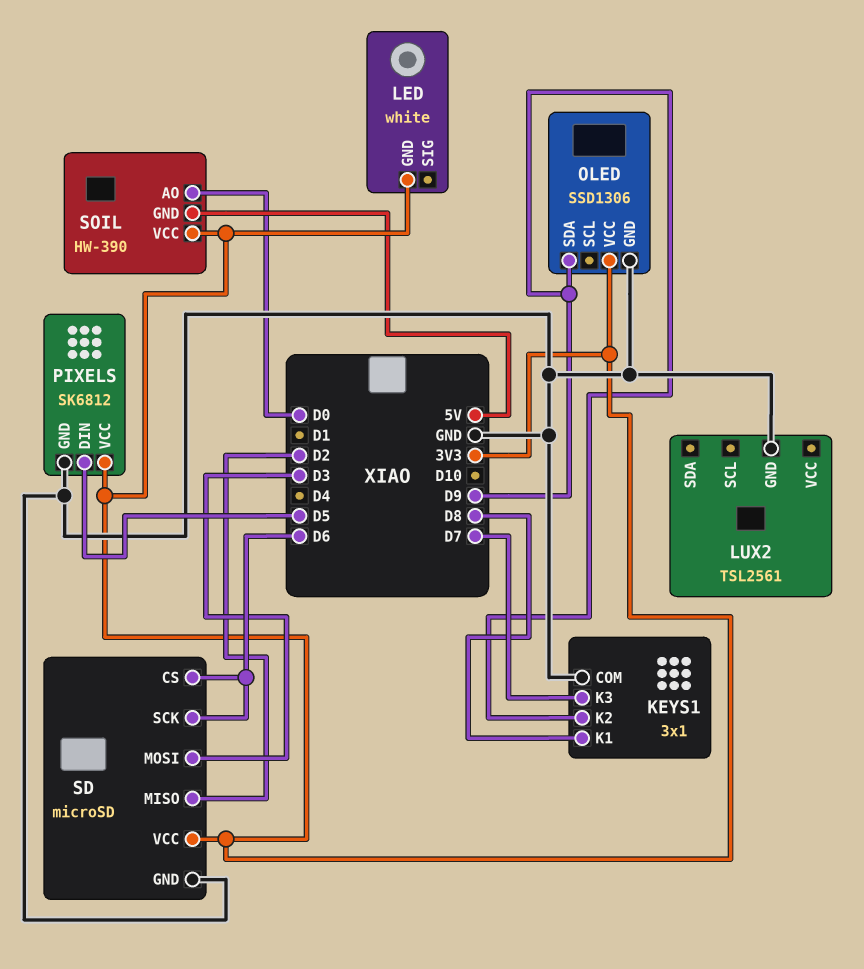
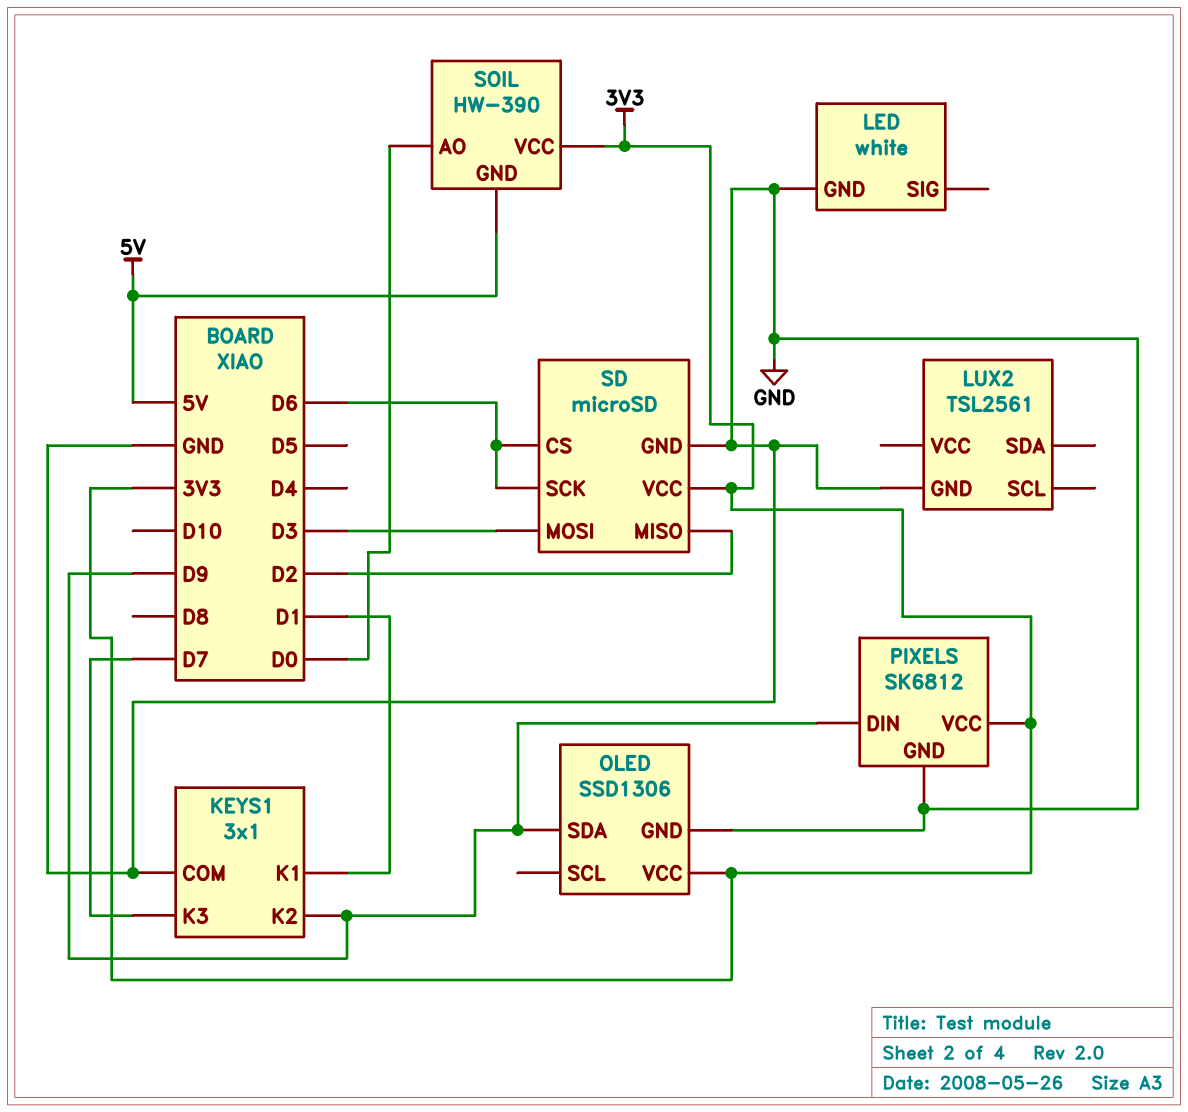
KEYS1 pin K1: D8 -> D1
LED pin GND: 3V3 -> GND
PIXELS pin DIN: D5 -> D9

